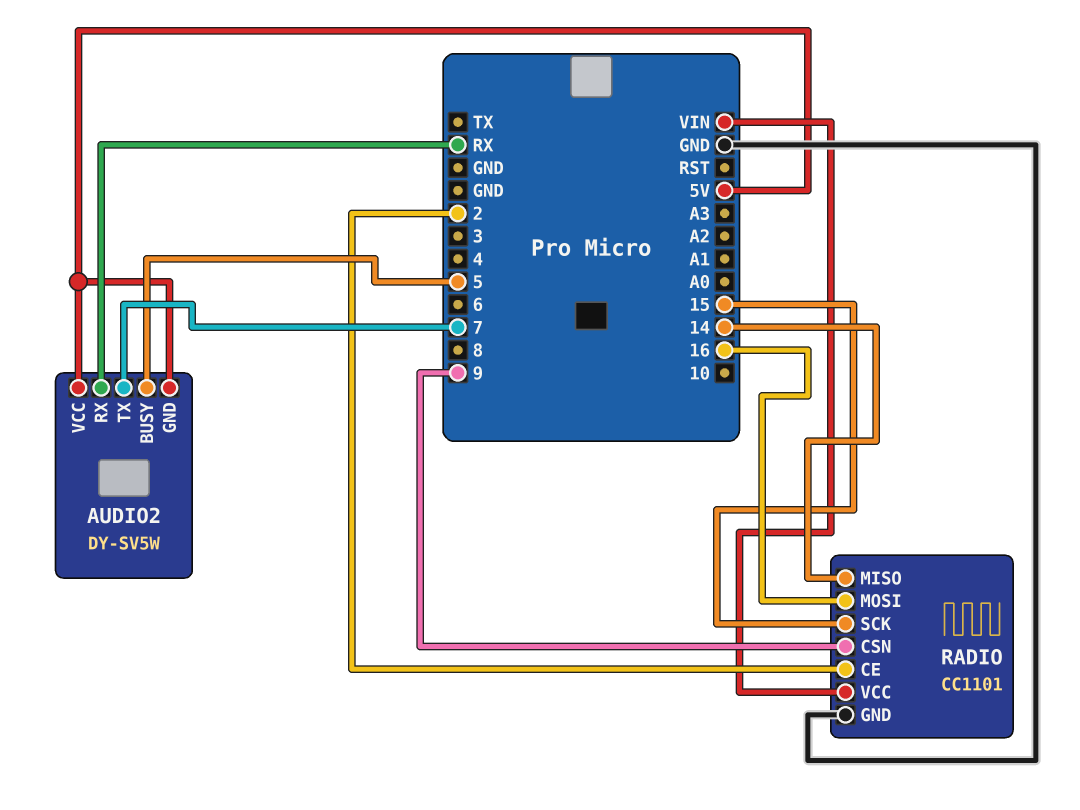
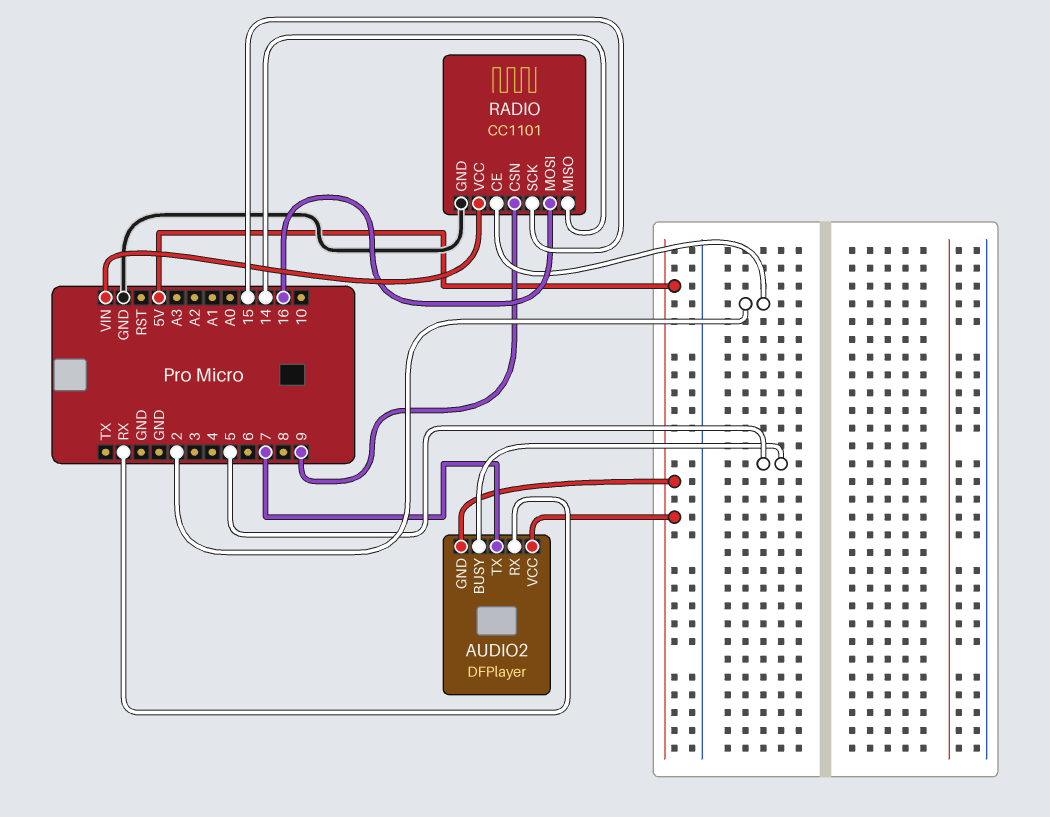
AUDIO2: DY-SV5W -> DFPlayer

